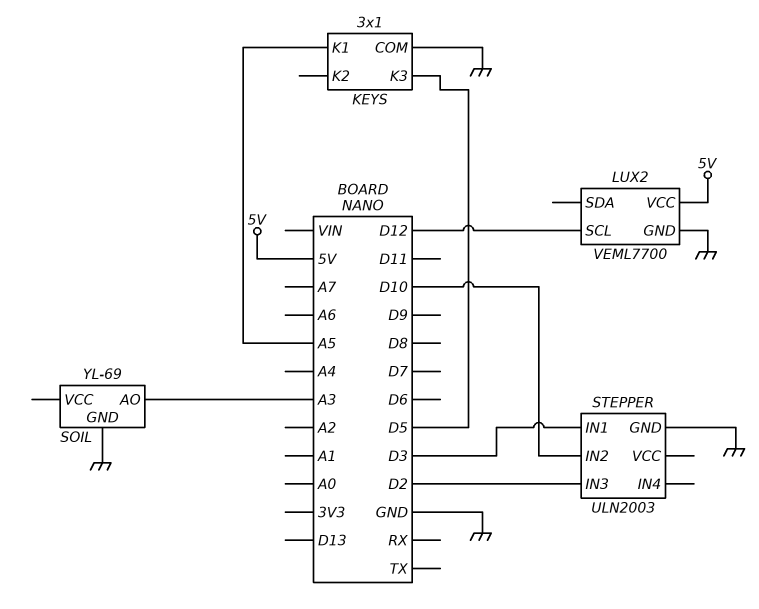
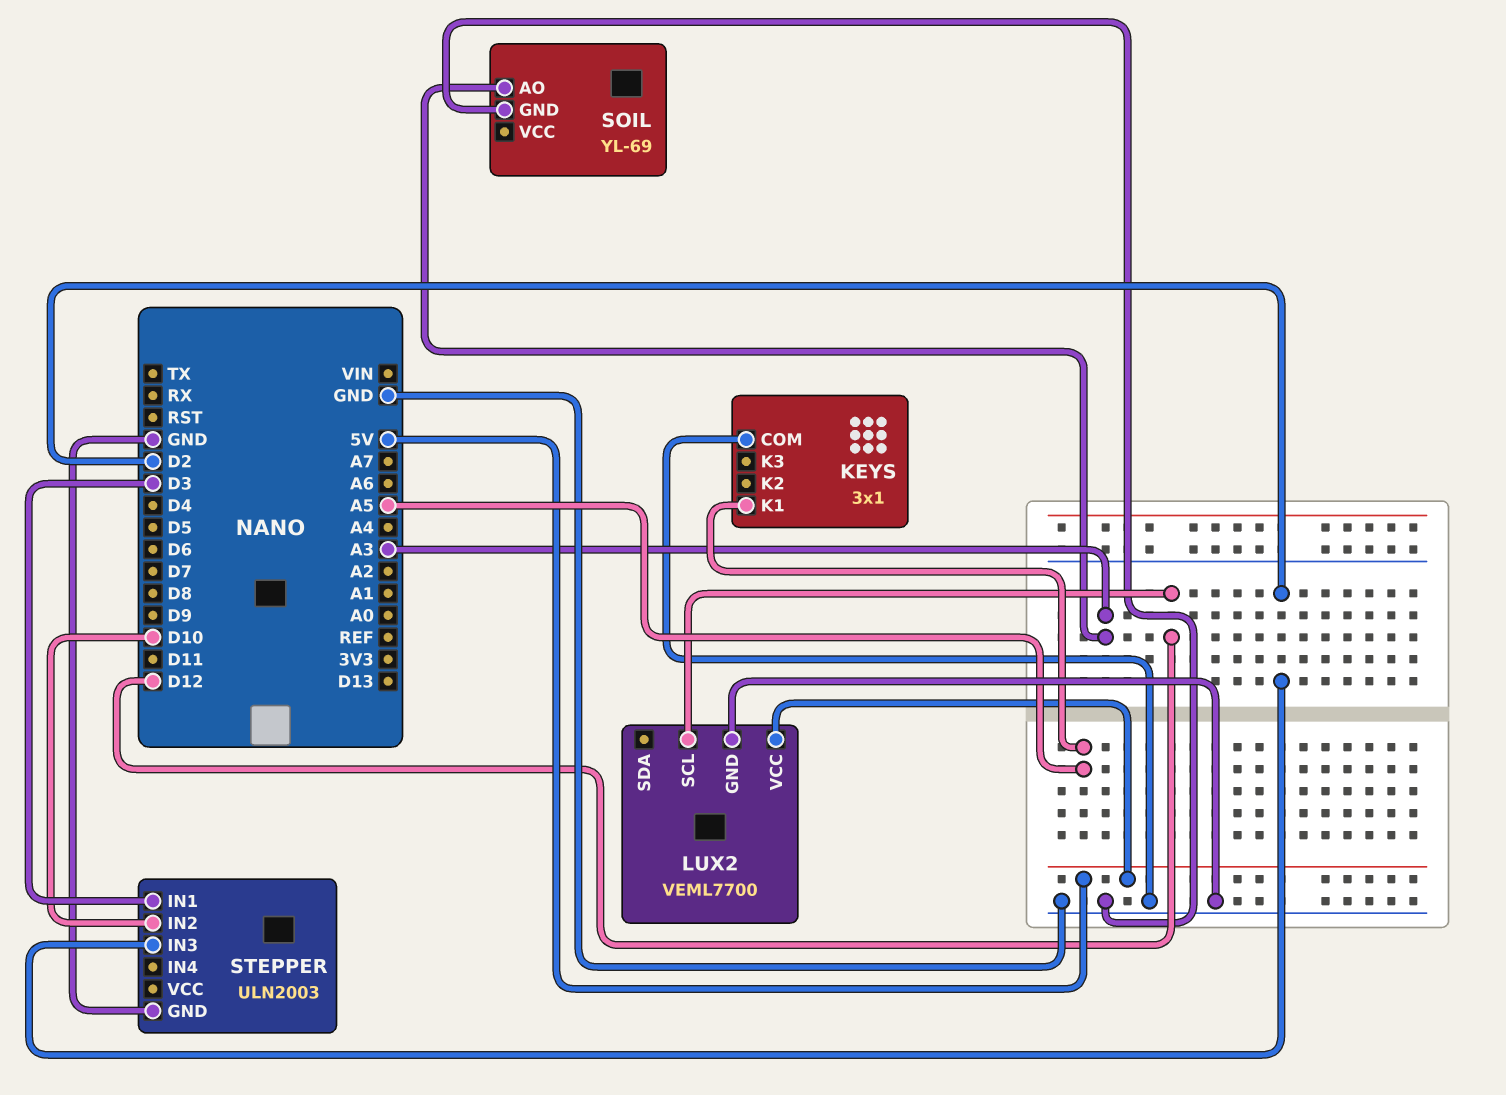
KEYS pin K3: D5 -> none

